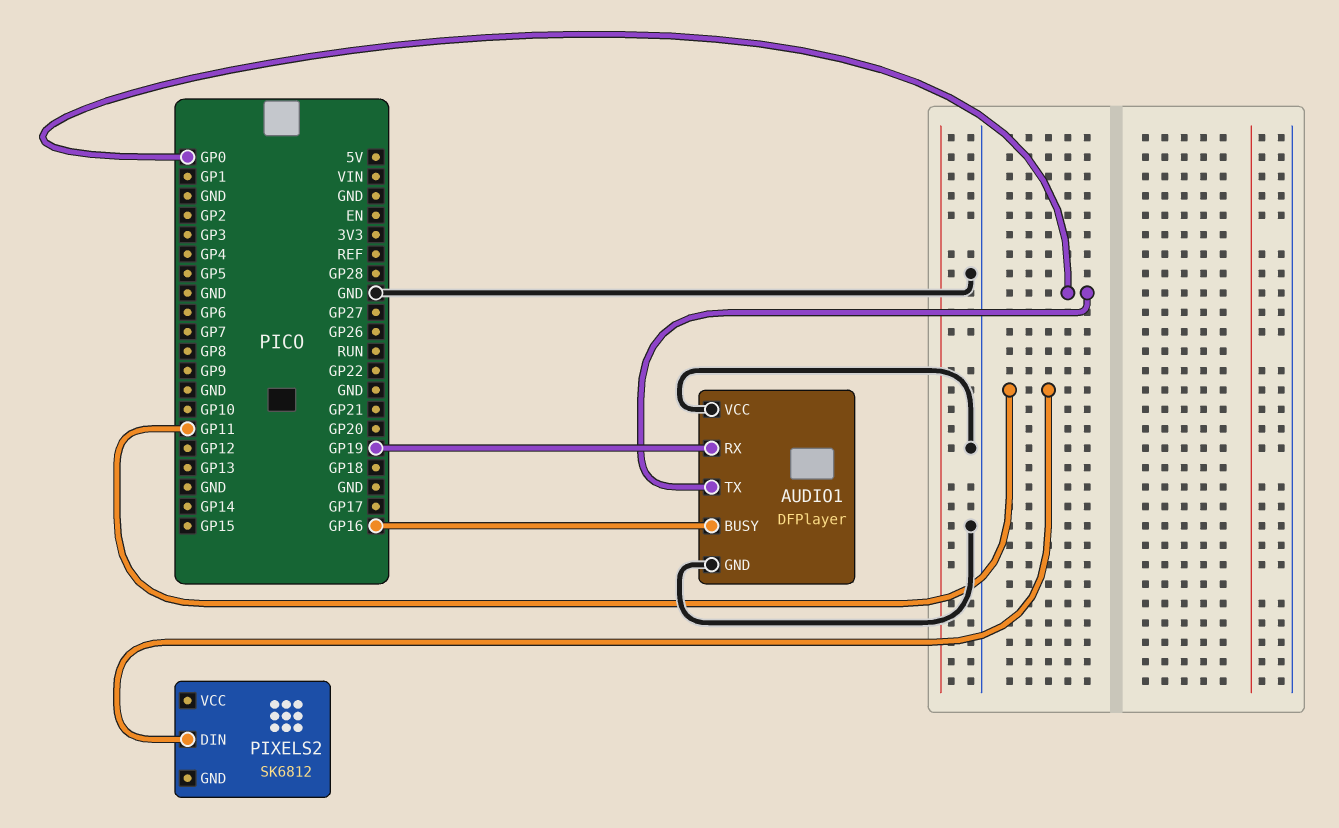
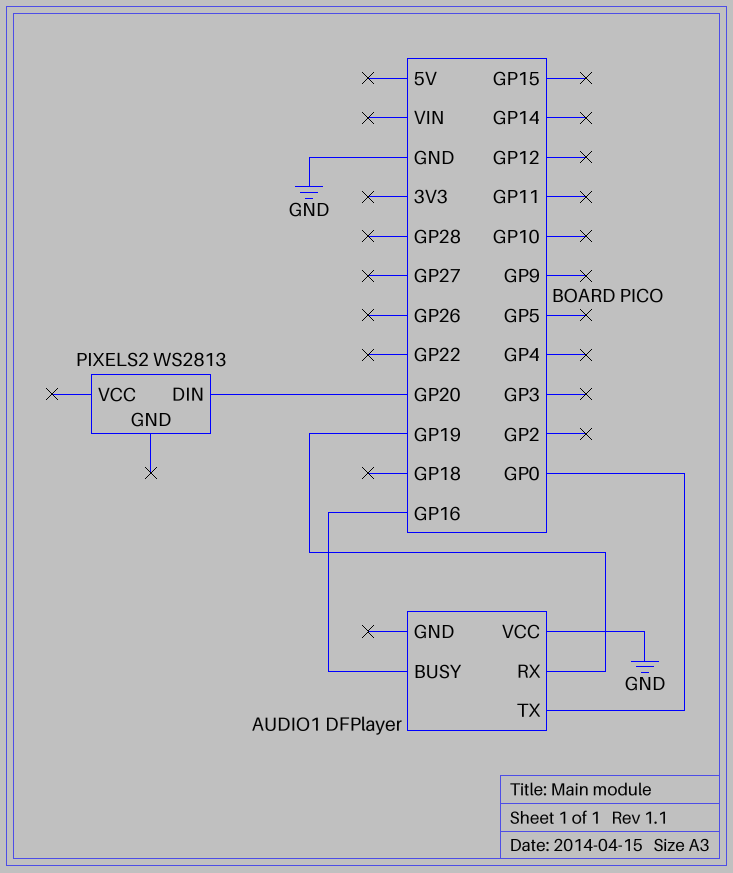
AUDIO1 pin GND: GND -> none
PIXELS2: SK6812 -> WS2813
PIXELS2 pin DIN: GP11 -> GP20

